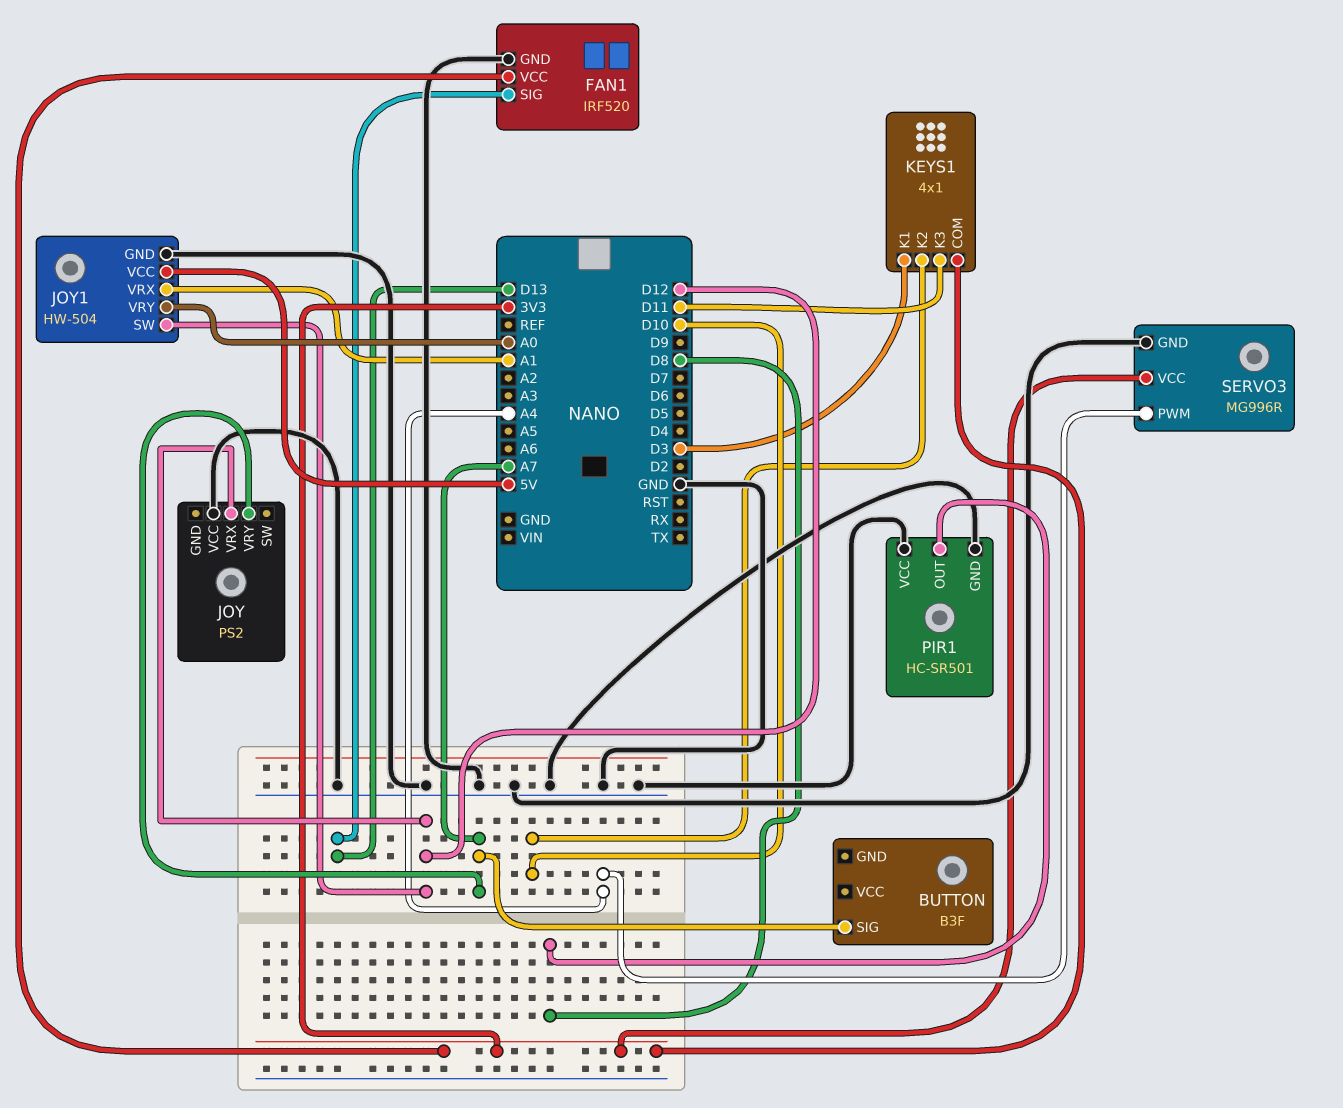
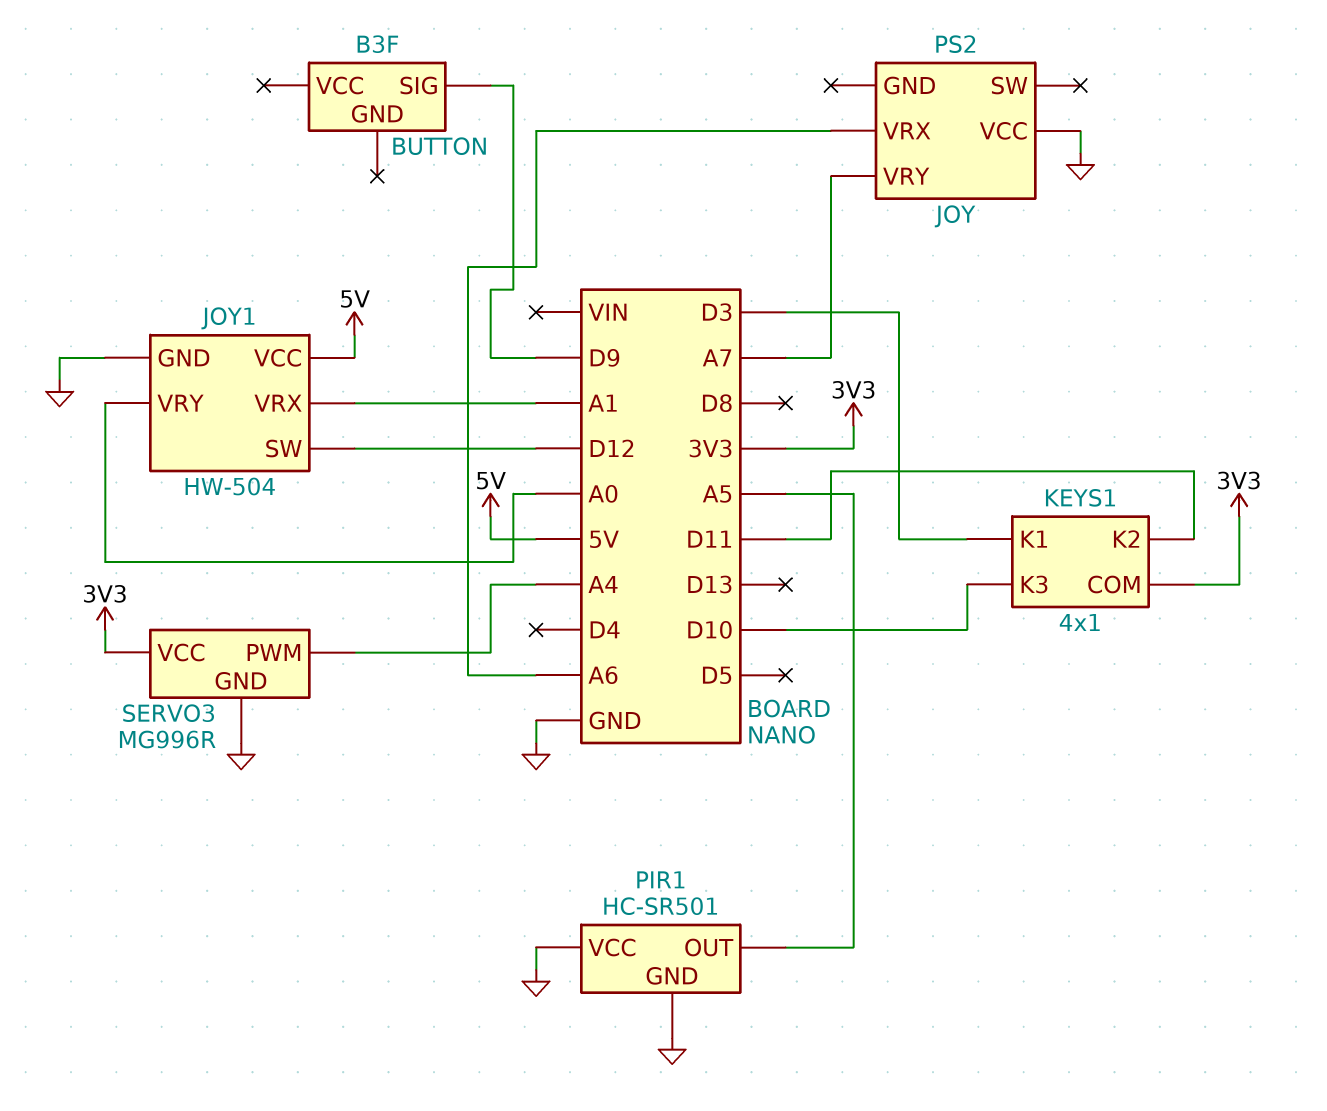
BUTTON pin SIG: A7 -> D9
FAN1: IRF520 -> none
FAN1 pin GND: GND -> none
FAN1 pin SIG: D13 -> none
FAN1 pin VCC: 3V3 -> none
JOY pin VRX: D12 -> A6
KEYS1 pin K2: D10 -> D11
KEYS1 pin K3: D11 -> D10
PIR1 pin OUT: D8 -> A5

